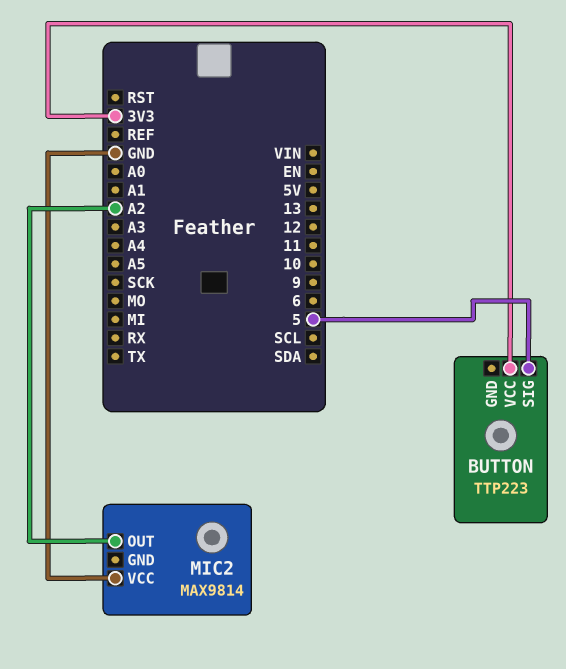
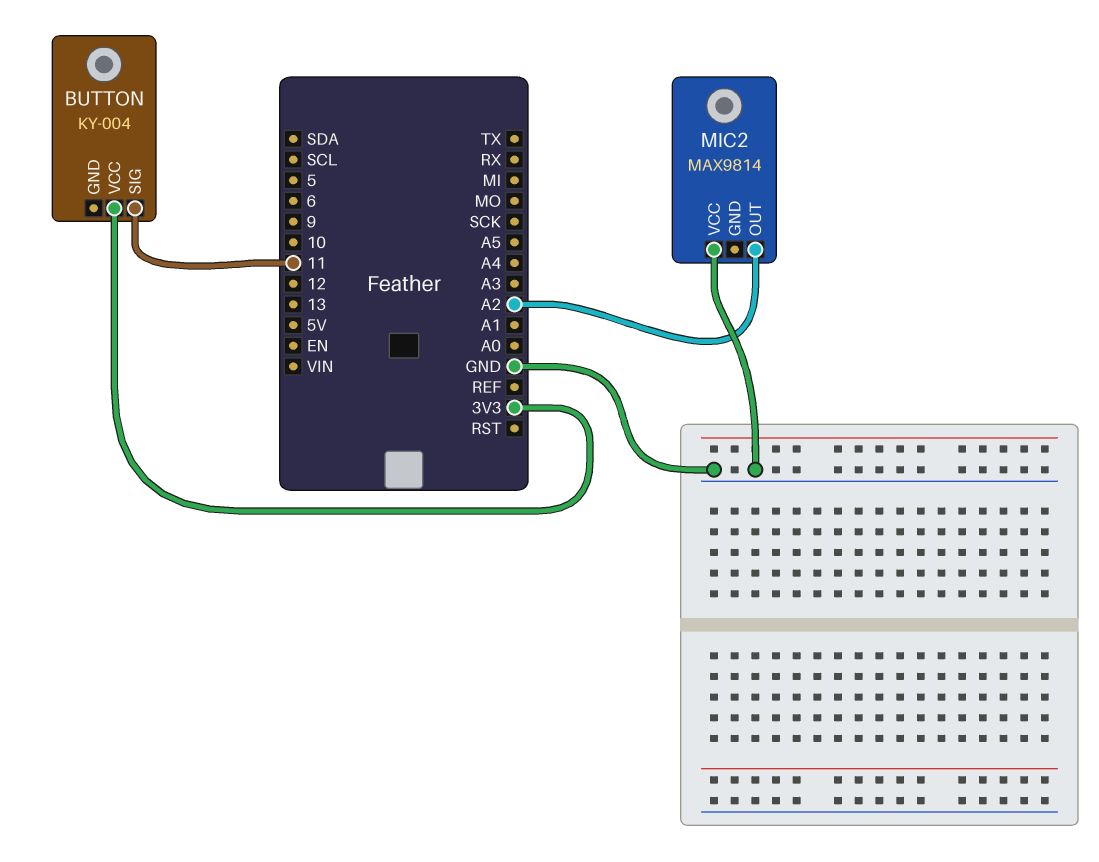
BUTTON: TTP223 -> KY-004
BUTTON pin SIG: 5 -> 11

